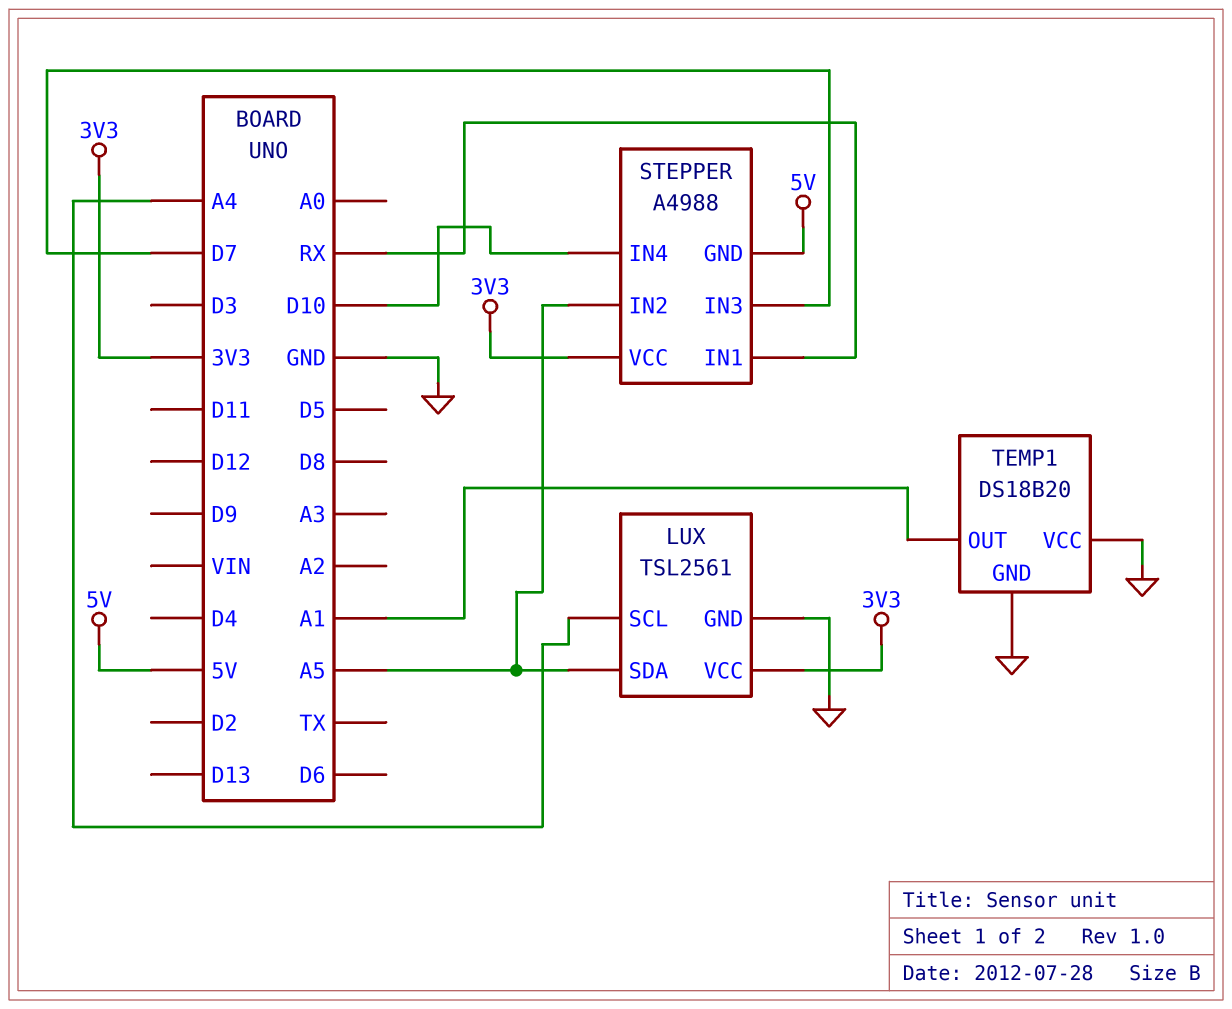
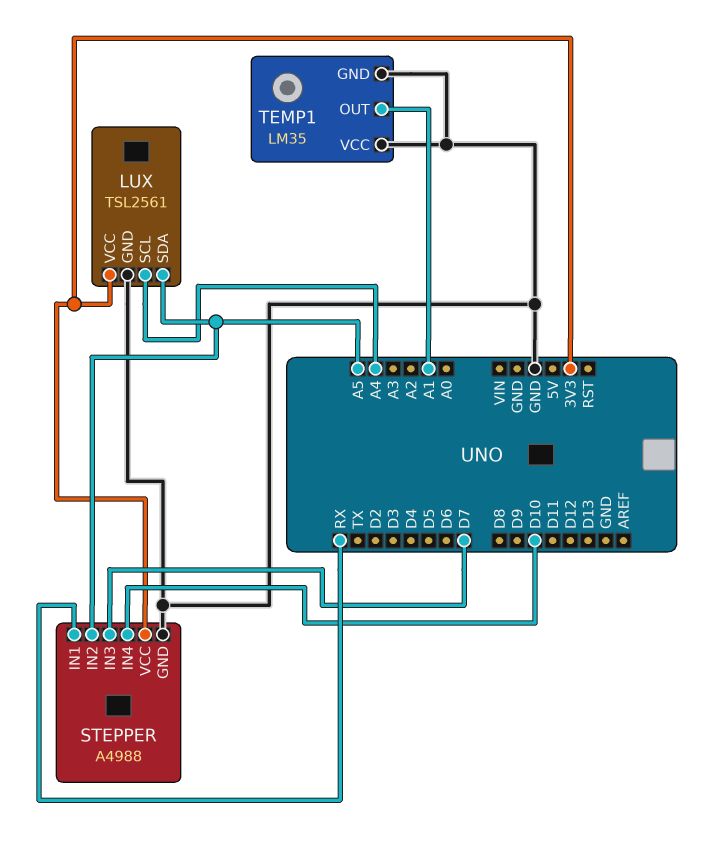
STEPPER pin GND: 5V -> GND
TEMP1: DS18B20 -> LM35

